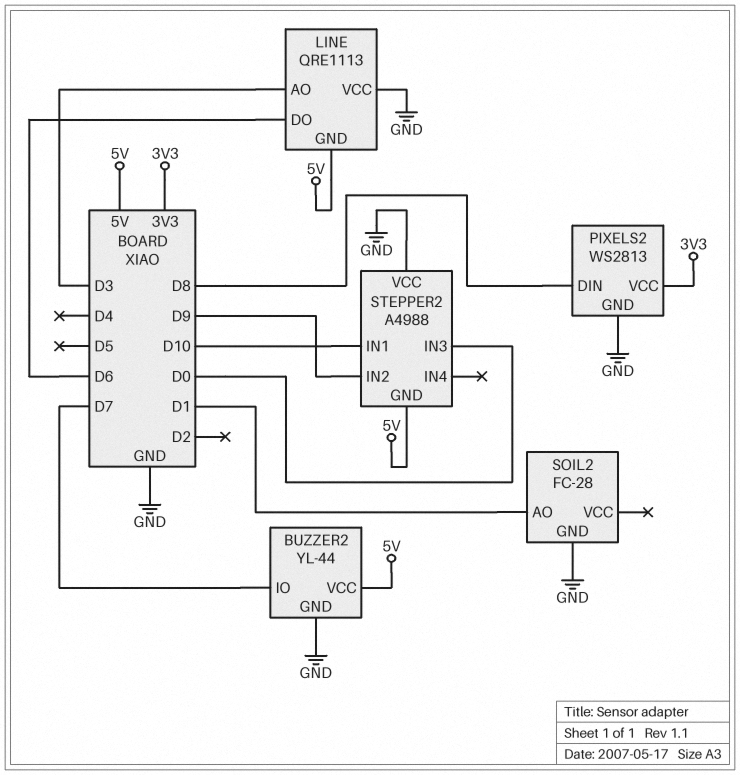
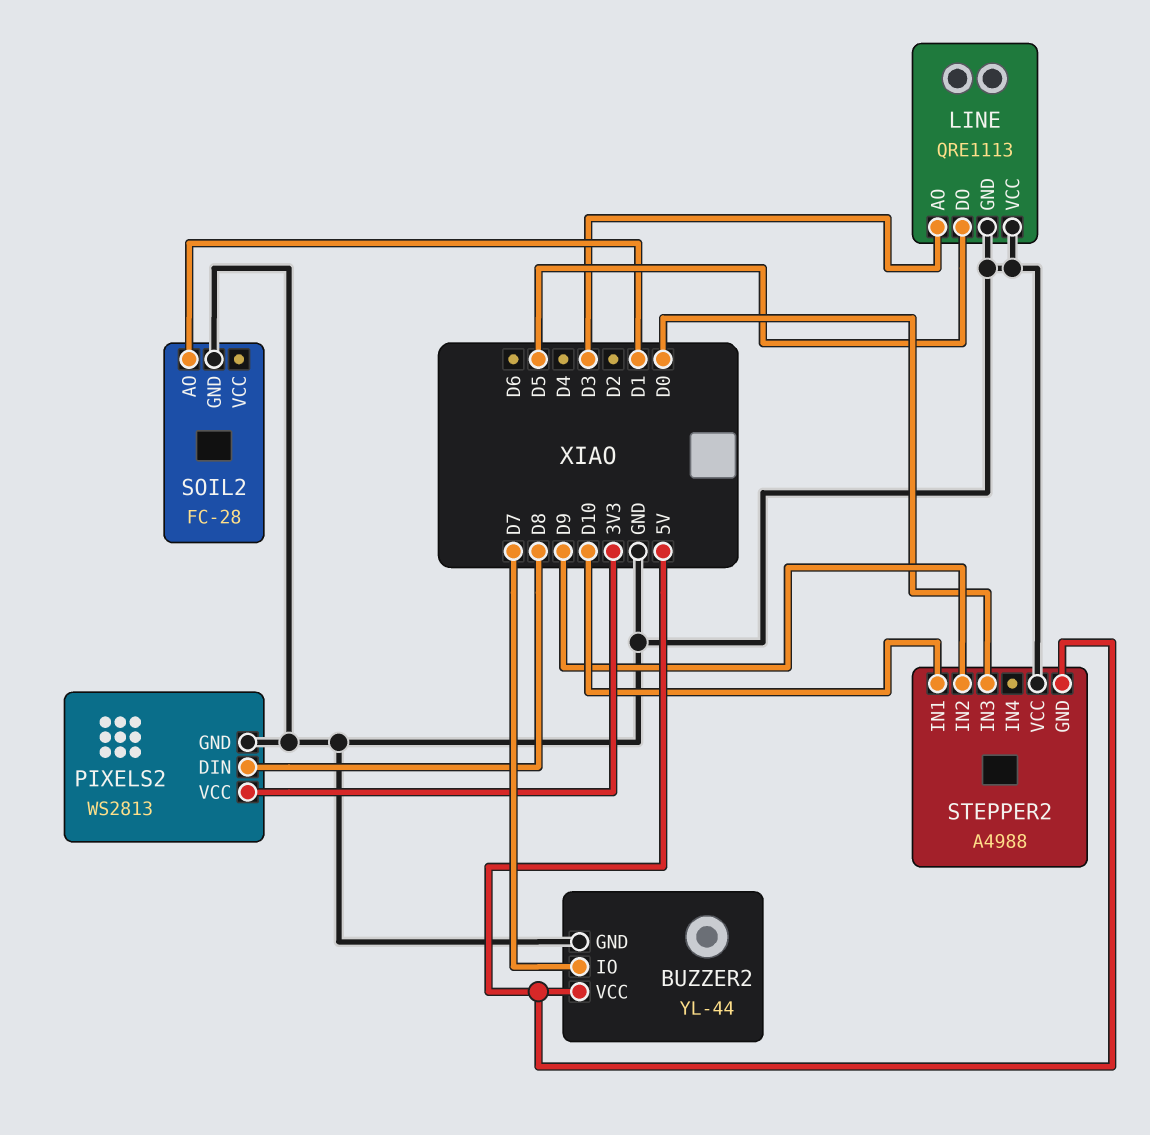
LINE pin DO: D6 -> D5
LINE pin GND: 5V -> GND

